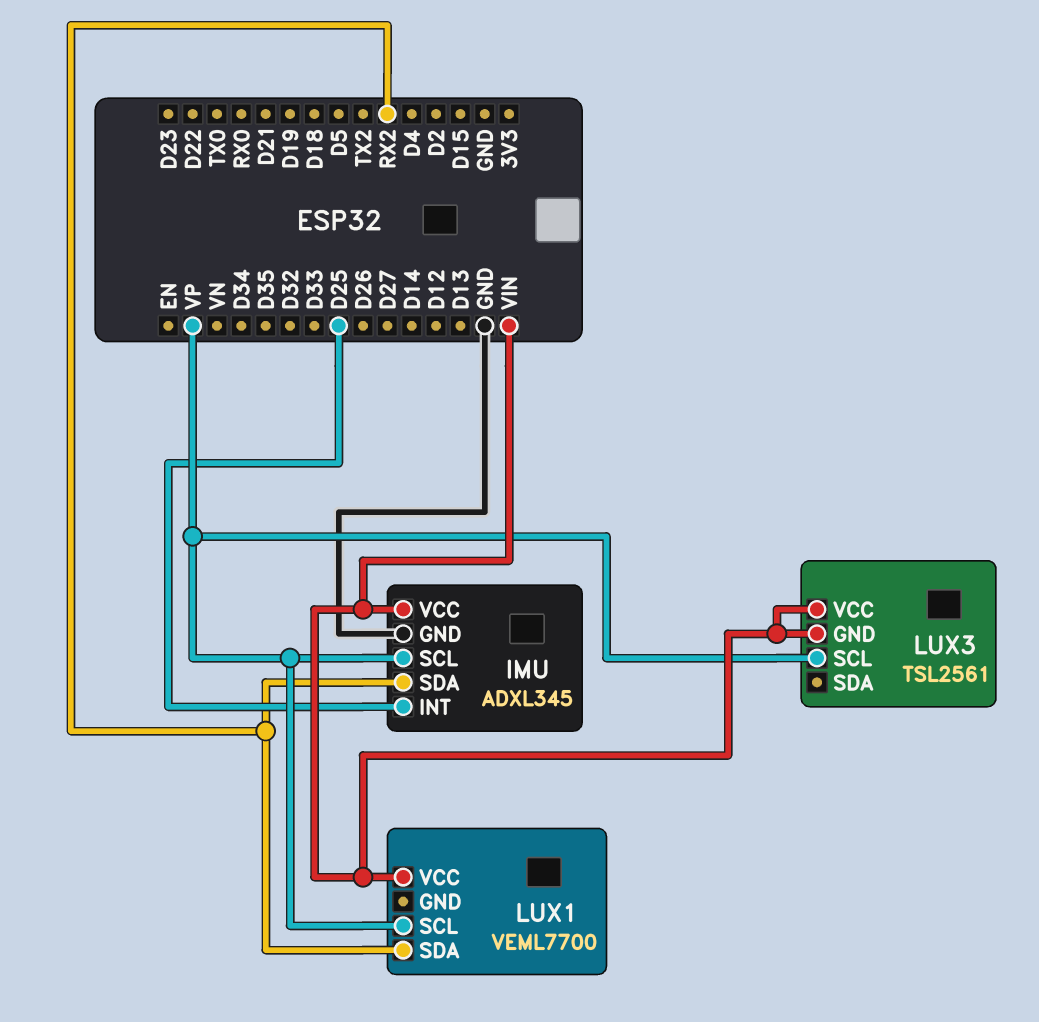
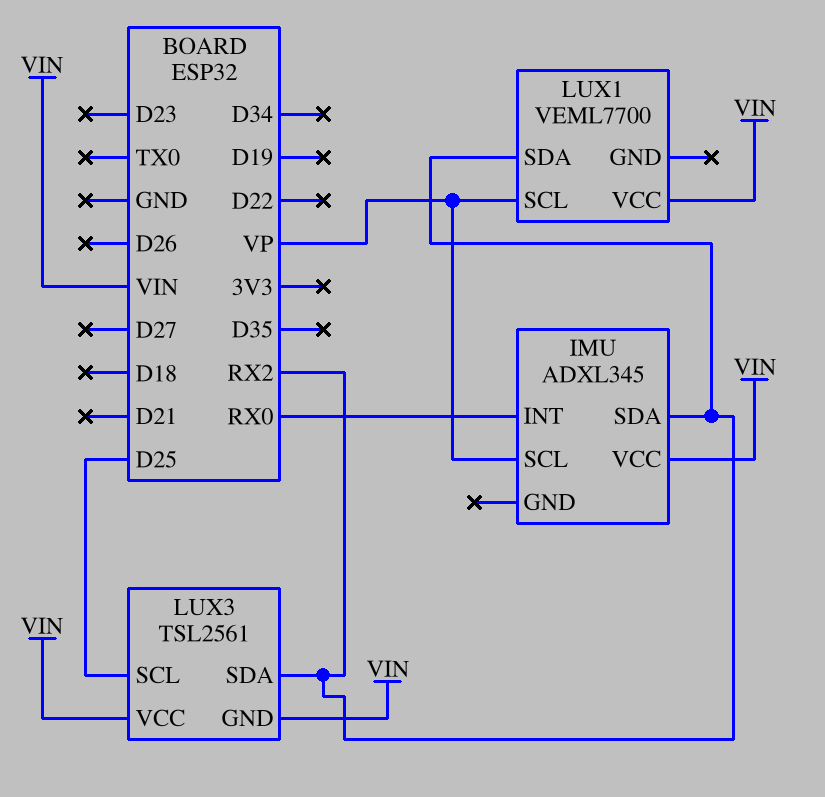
IMU pin GND: GND -> none
IMU pin INT: D25 -> RX0
LUX3 pin SCL: VP -> D25
LUX3 pin SDA: none -> RX2

